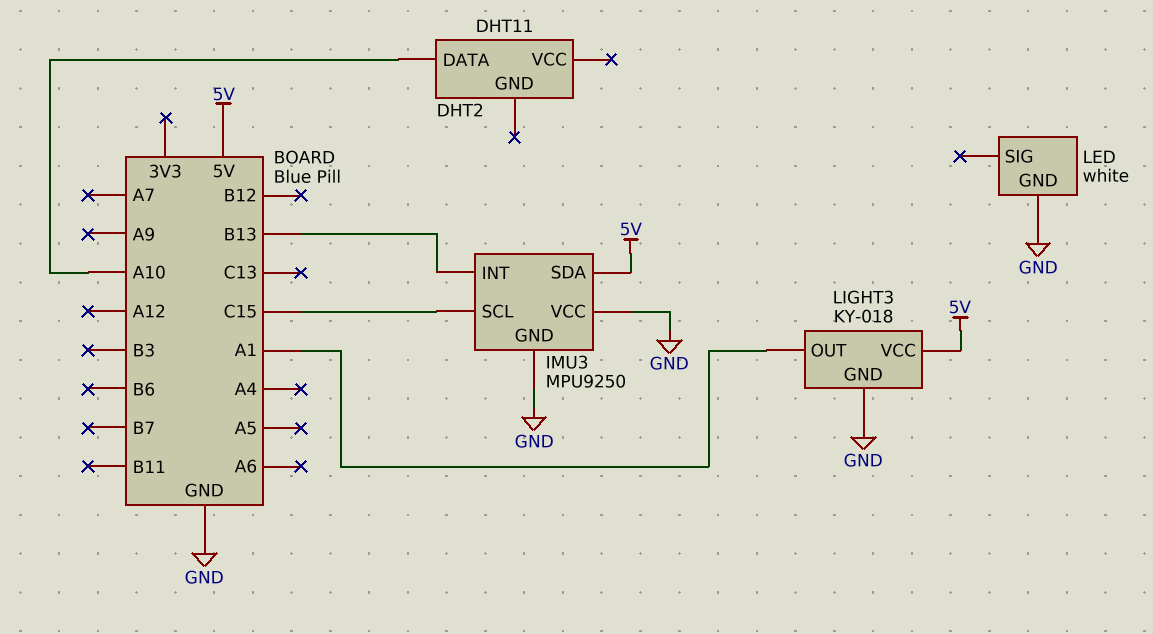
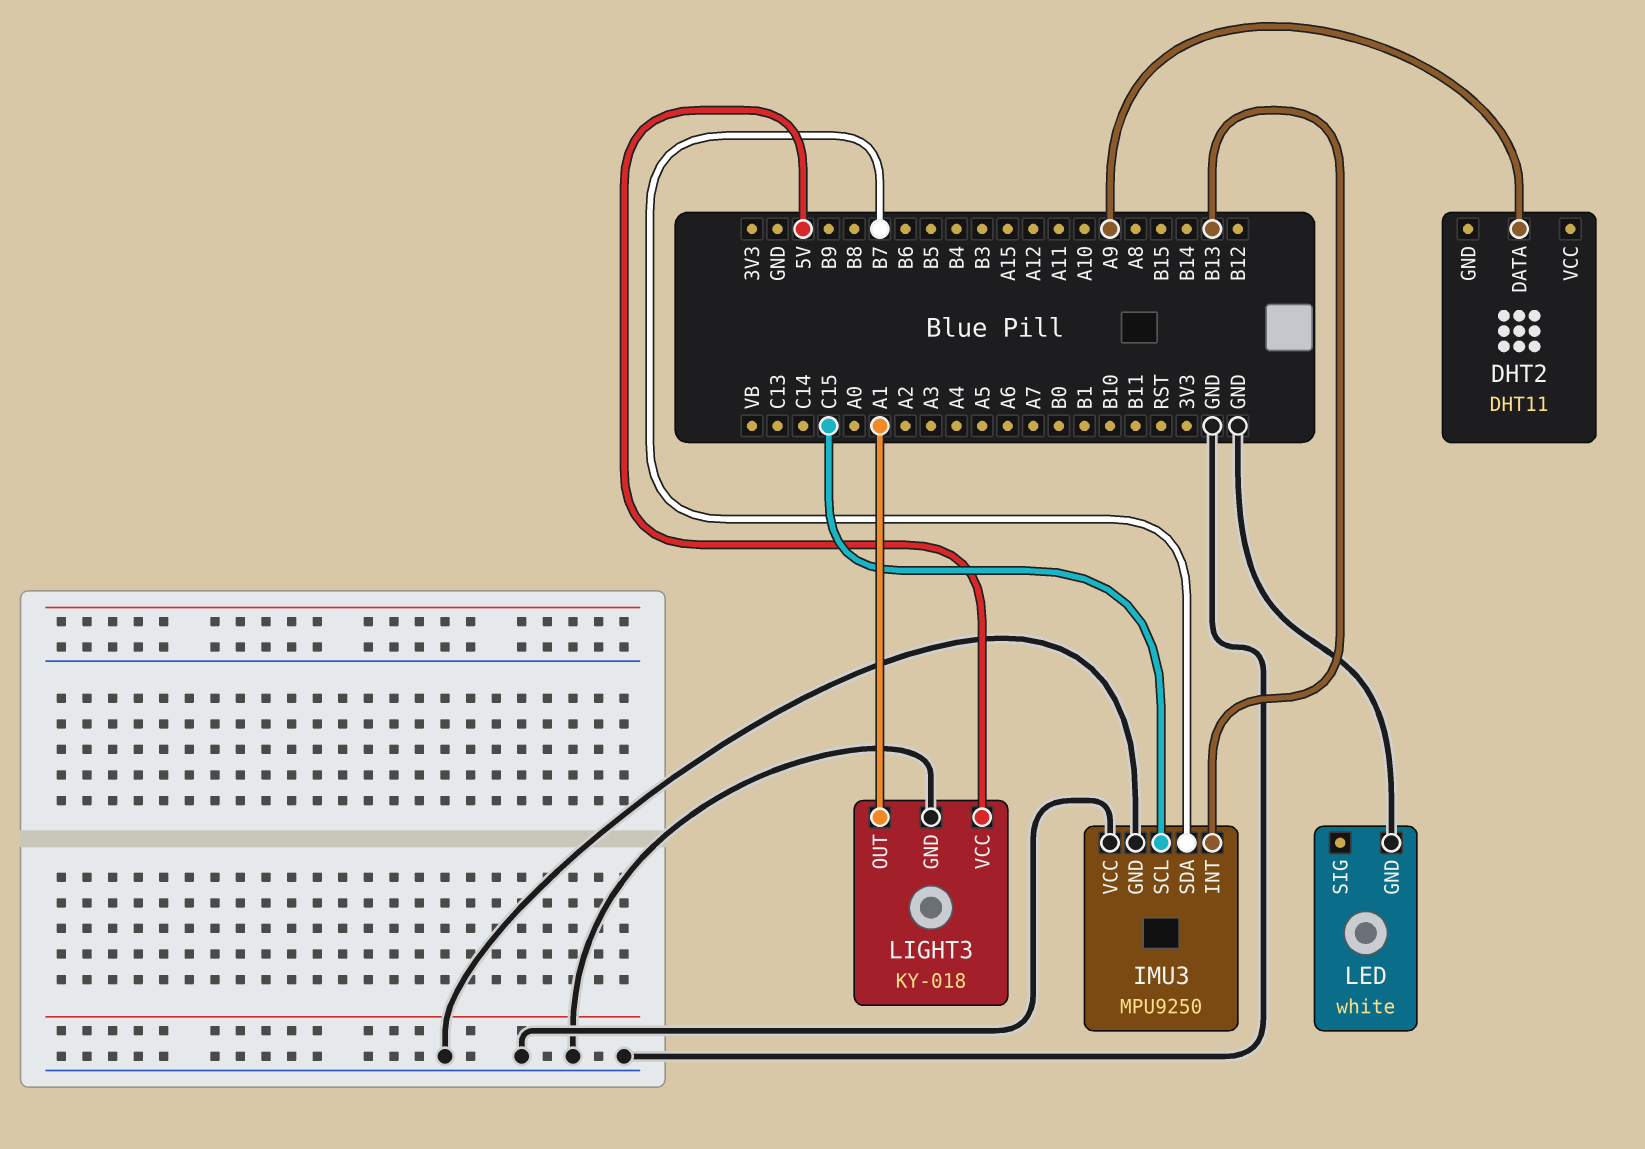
DHT2 pin DATA: A10 -> A9
IMU3 pin SDA: 5V -> B7

